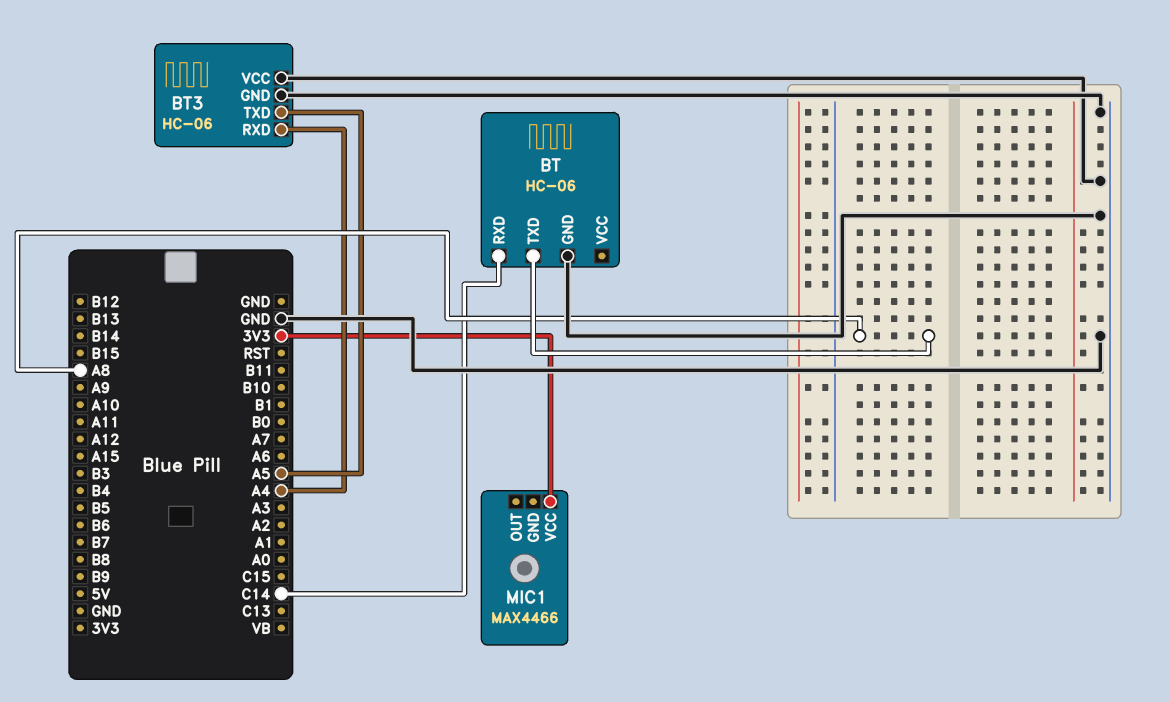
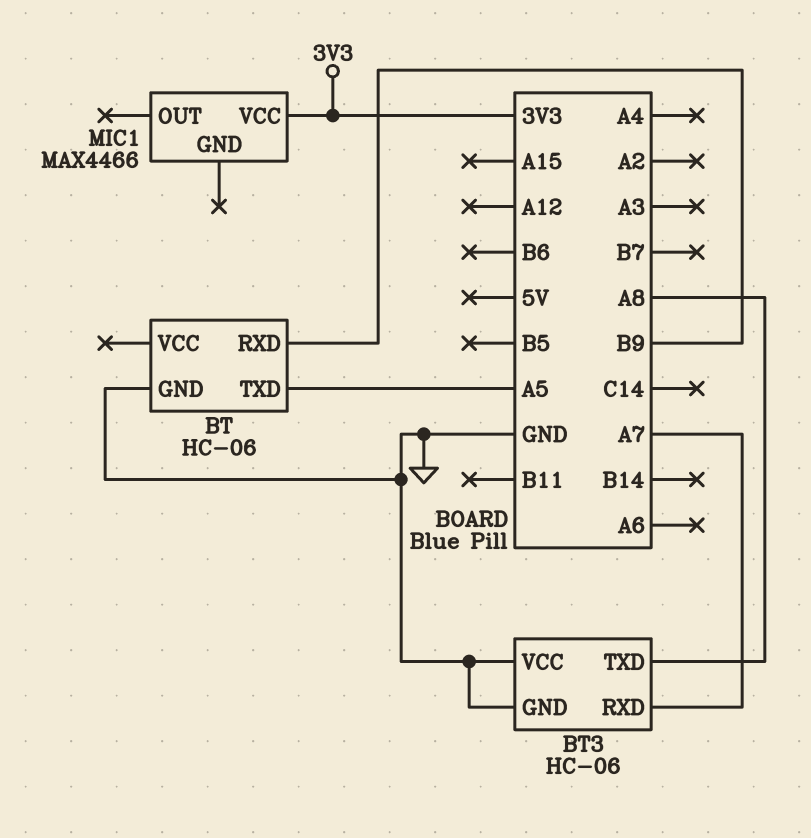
BT pin RXD: C14 -> B9
BT pin TXD: A8 -> A5
BT3 pin RXD: A4 -> A7
BT3 pin TXD: A5 -> A8

